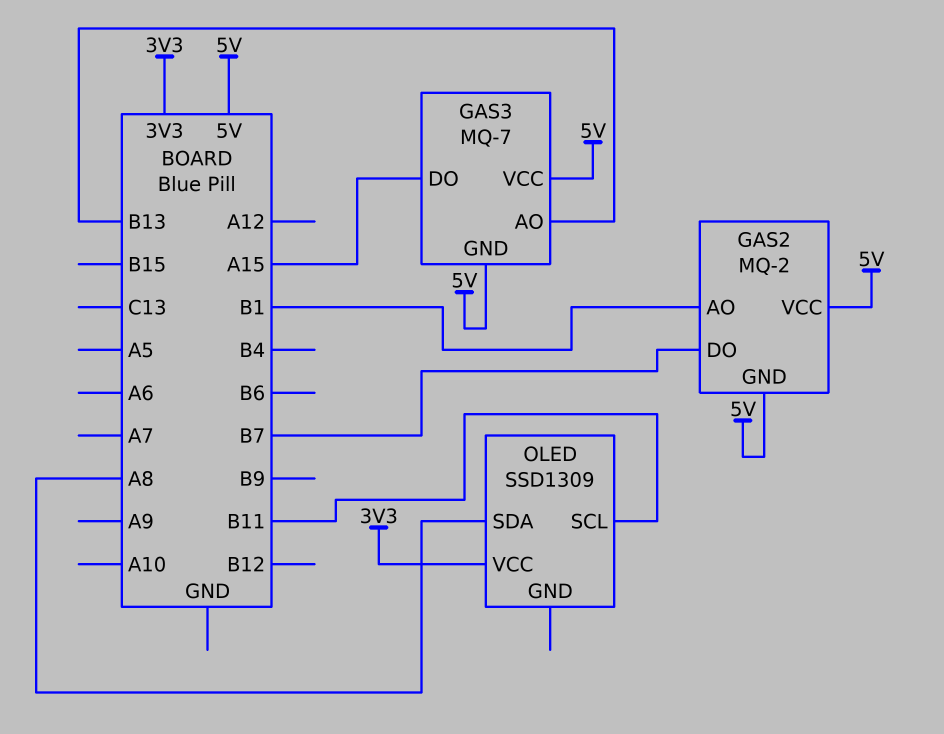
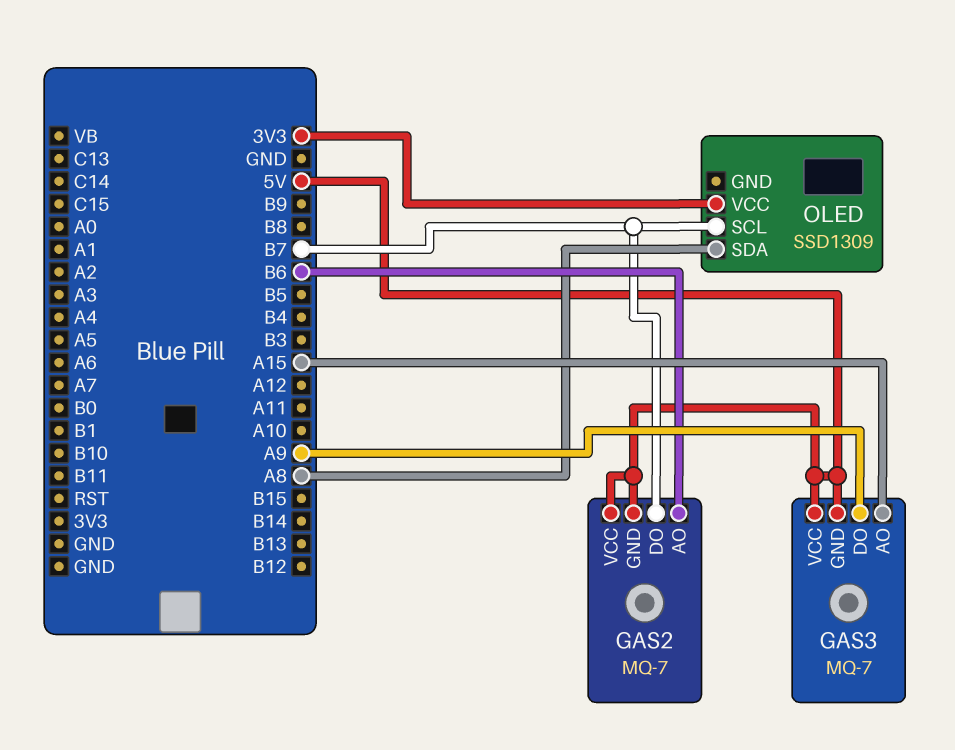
GAS2: MQ-2 -> MQ-7
GAS2 pin AO: B1 -> B6
GAS3 pin AO: B13 -> A15
GAS3 pin DO: A15 -> A9
OLED pin SCL: B11 -> B7

